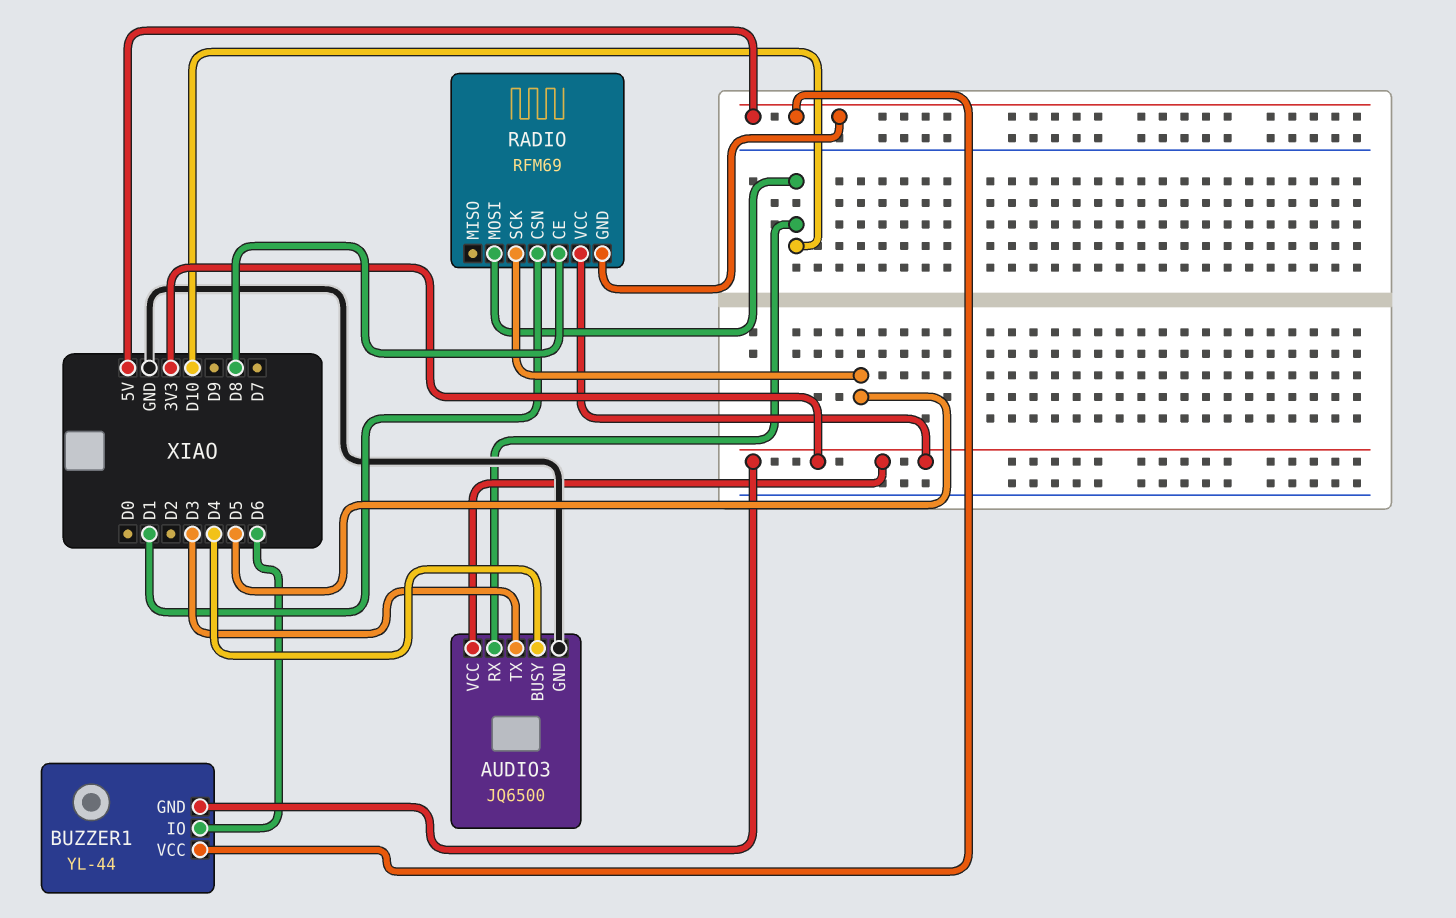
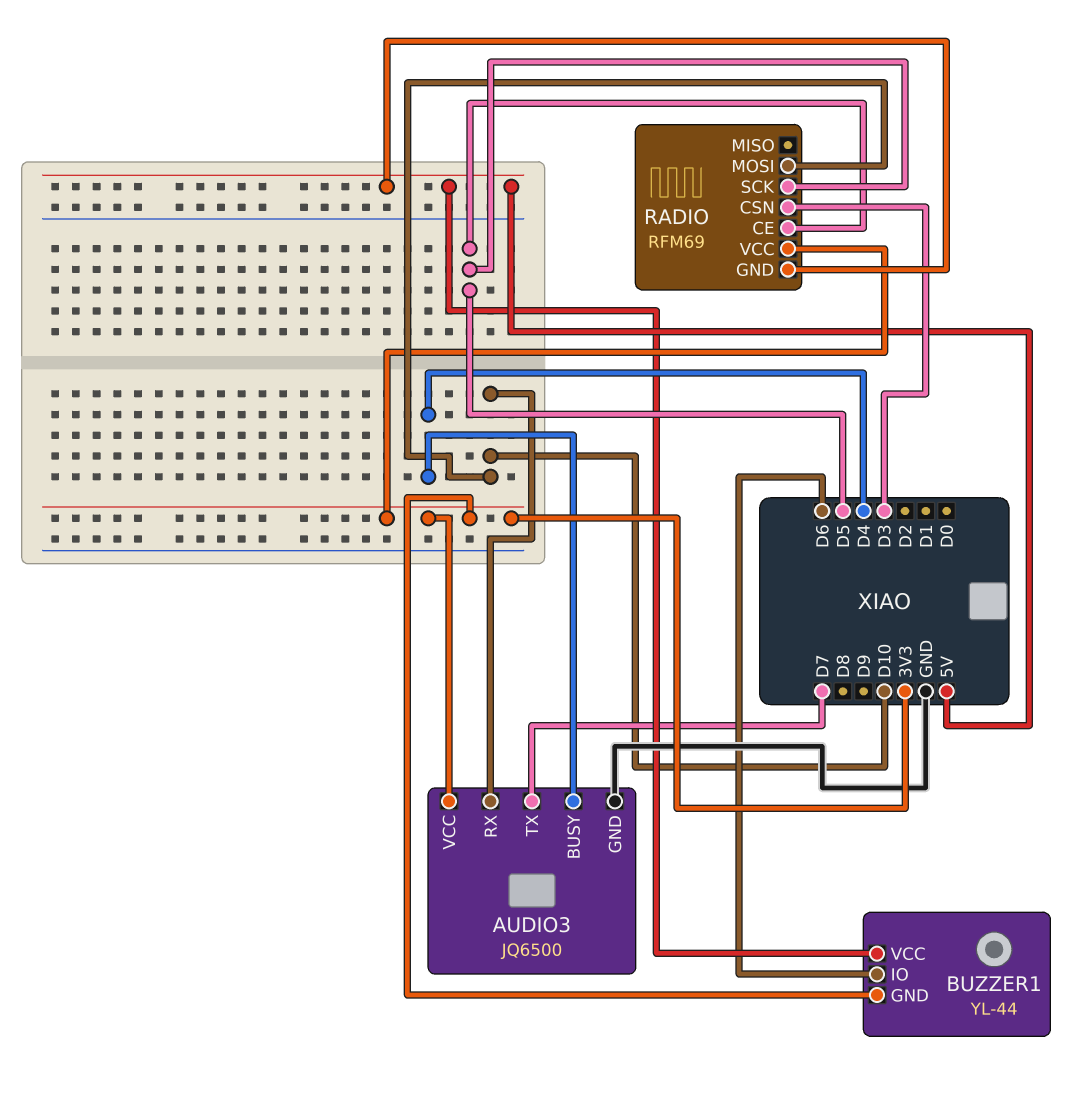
AUDIO3 pin TX: D3 -> D7
RADIO pin CE: D8 -> D5
RADIO pin CSN: D1 -> D3

